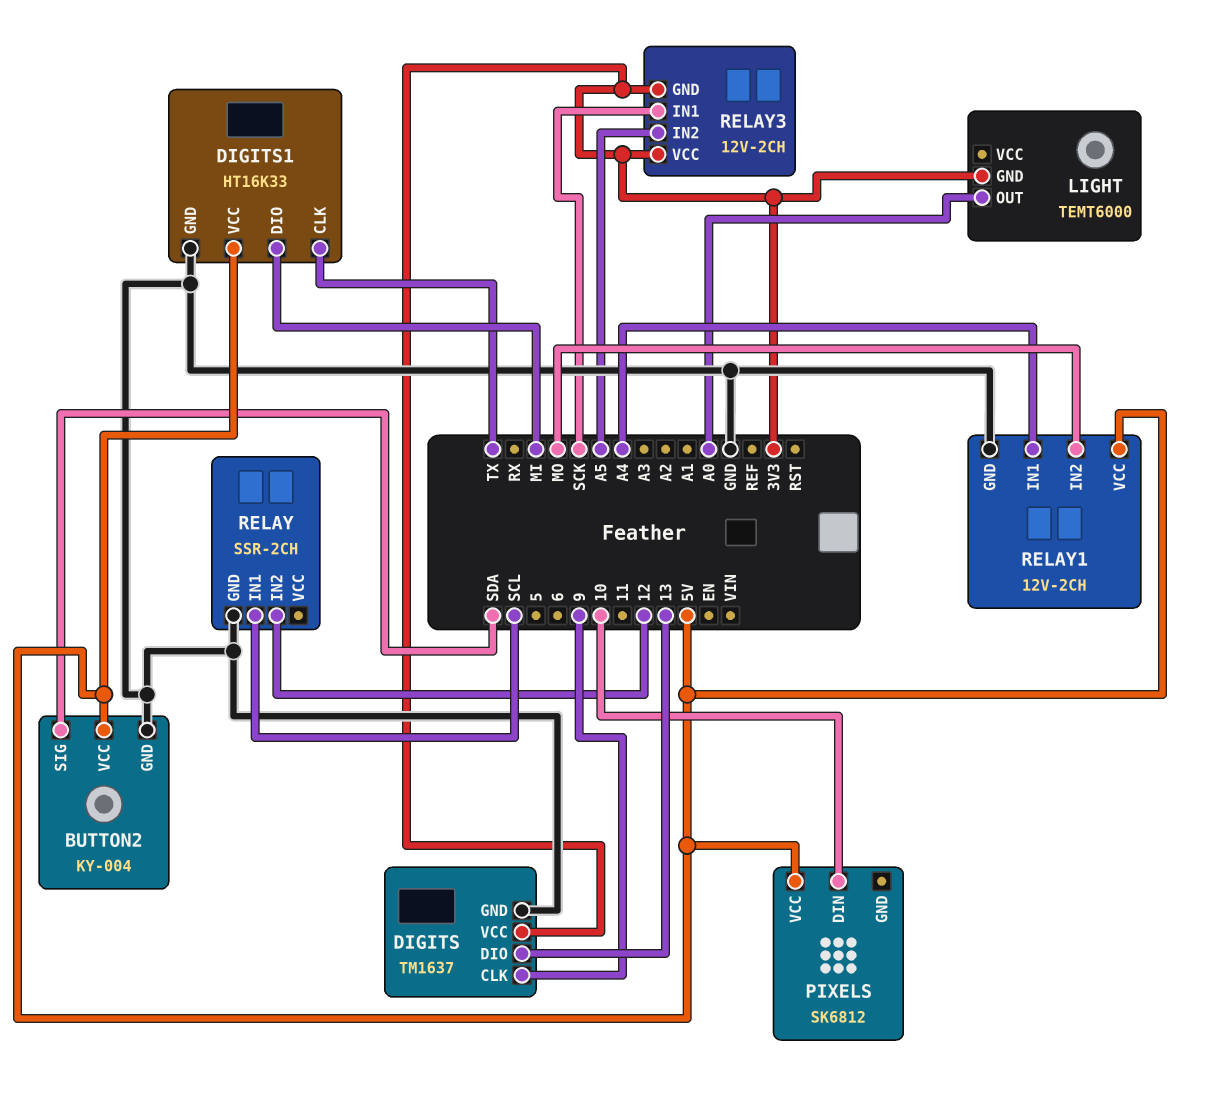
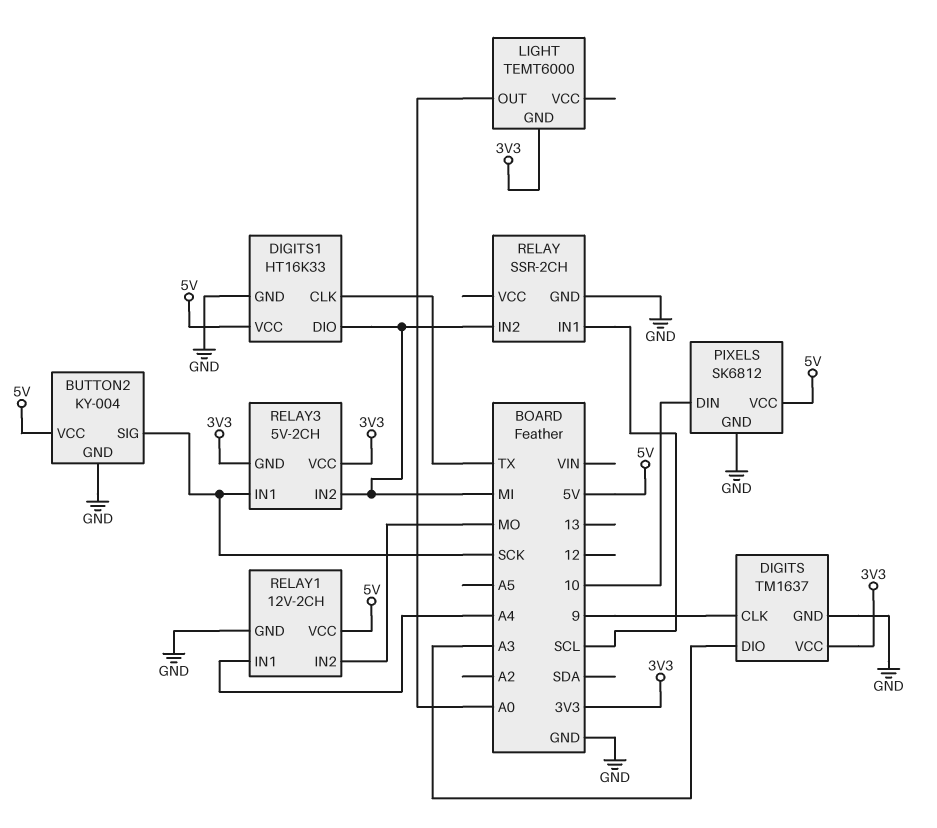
BUTTON2 pin SIG: SDA -> SCK
DIGITS pin DIO: 13 -> A3
PIXELS pin GND: none -> GND
RELAY pin IN2: 12 -> MI
RELAY3: 12V-2CH -> 5V-2CH
RELAY3 pin IN2: A5 -> MI

